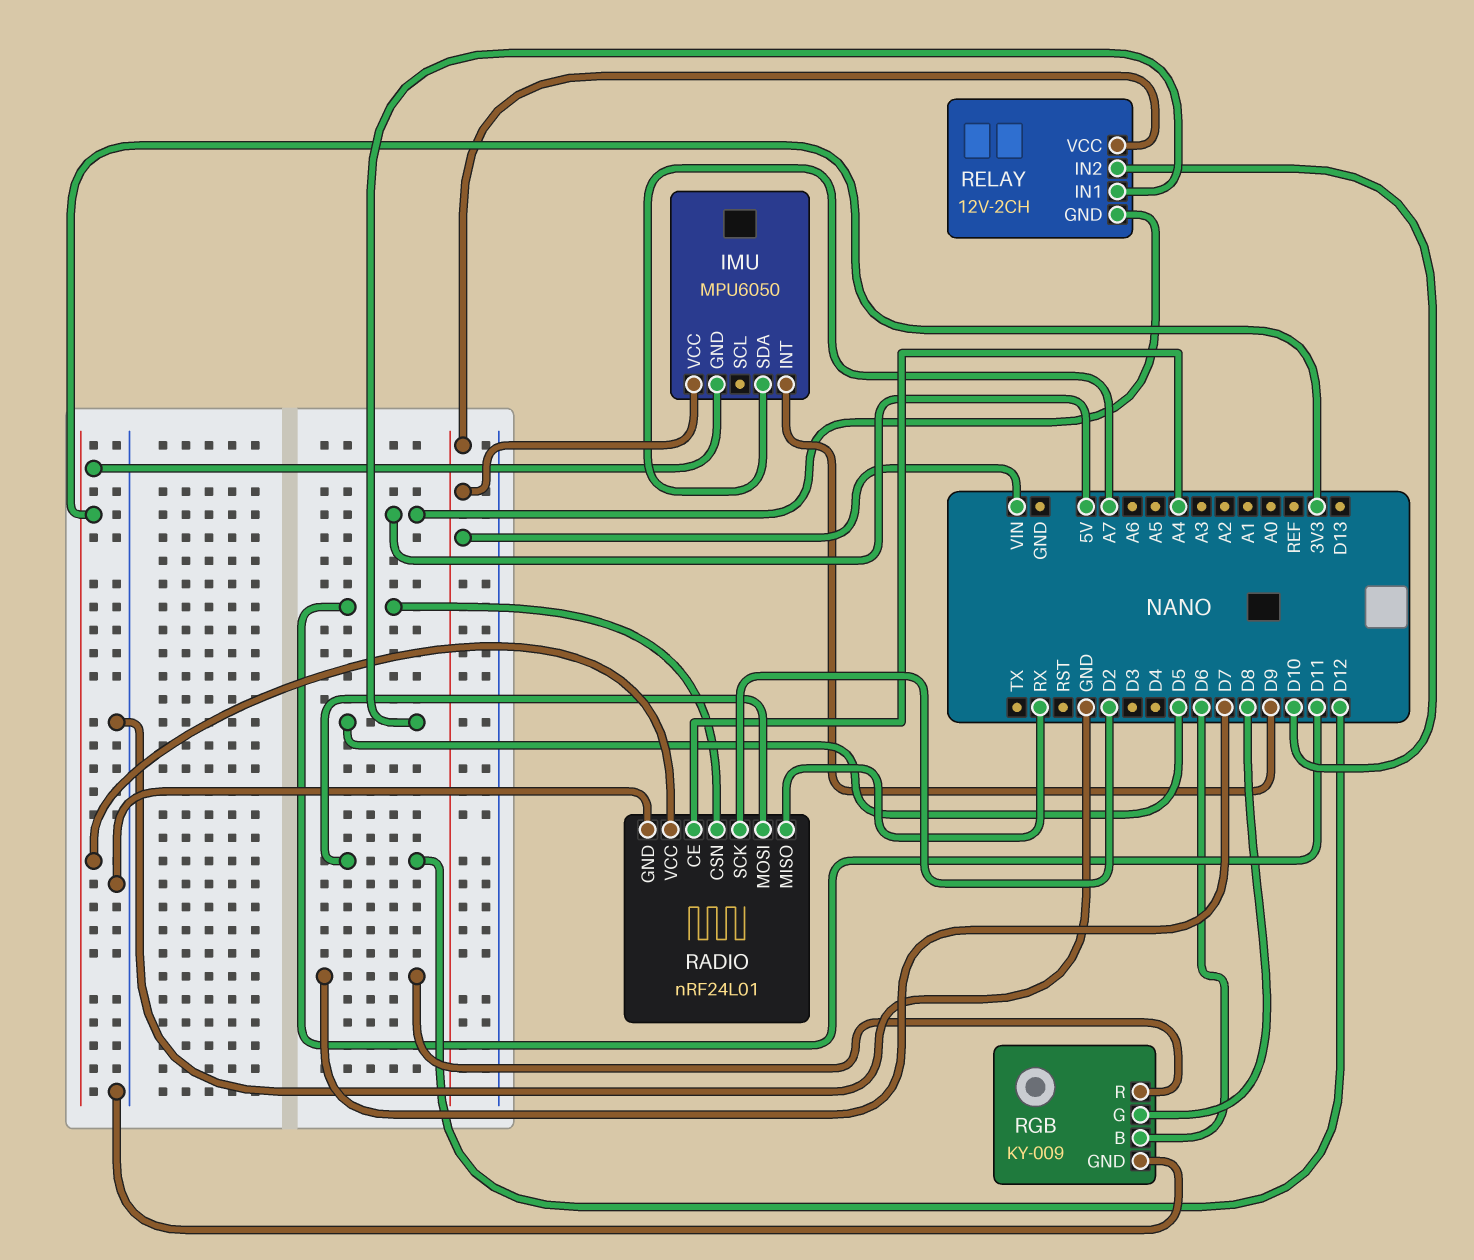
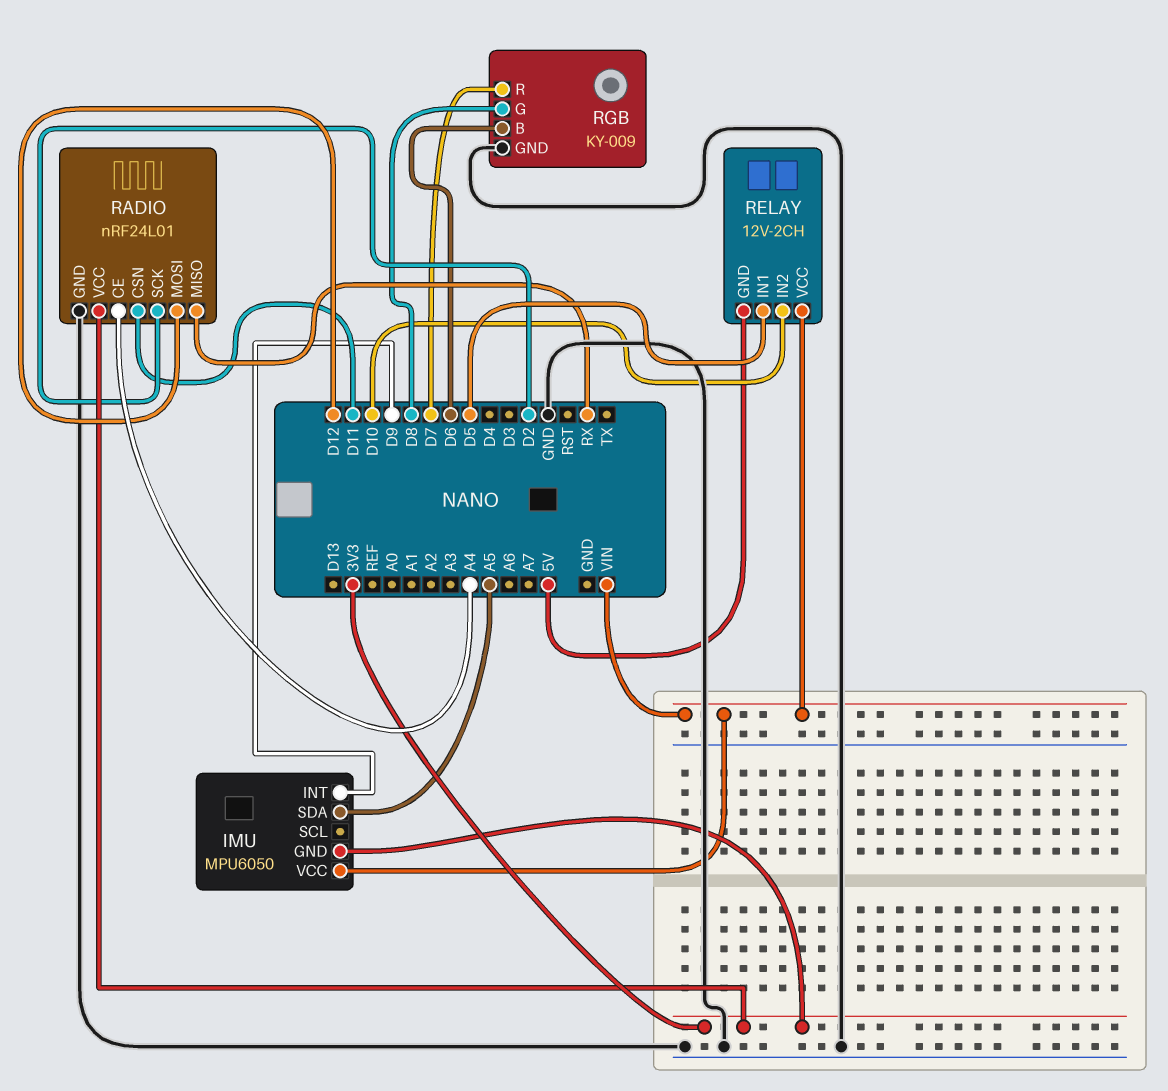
IMU pin SDA: A7 -> A5

